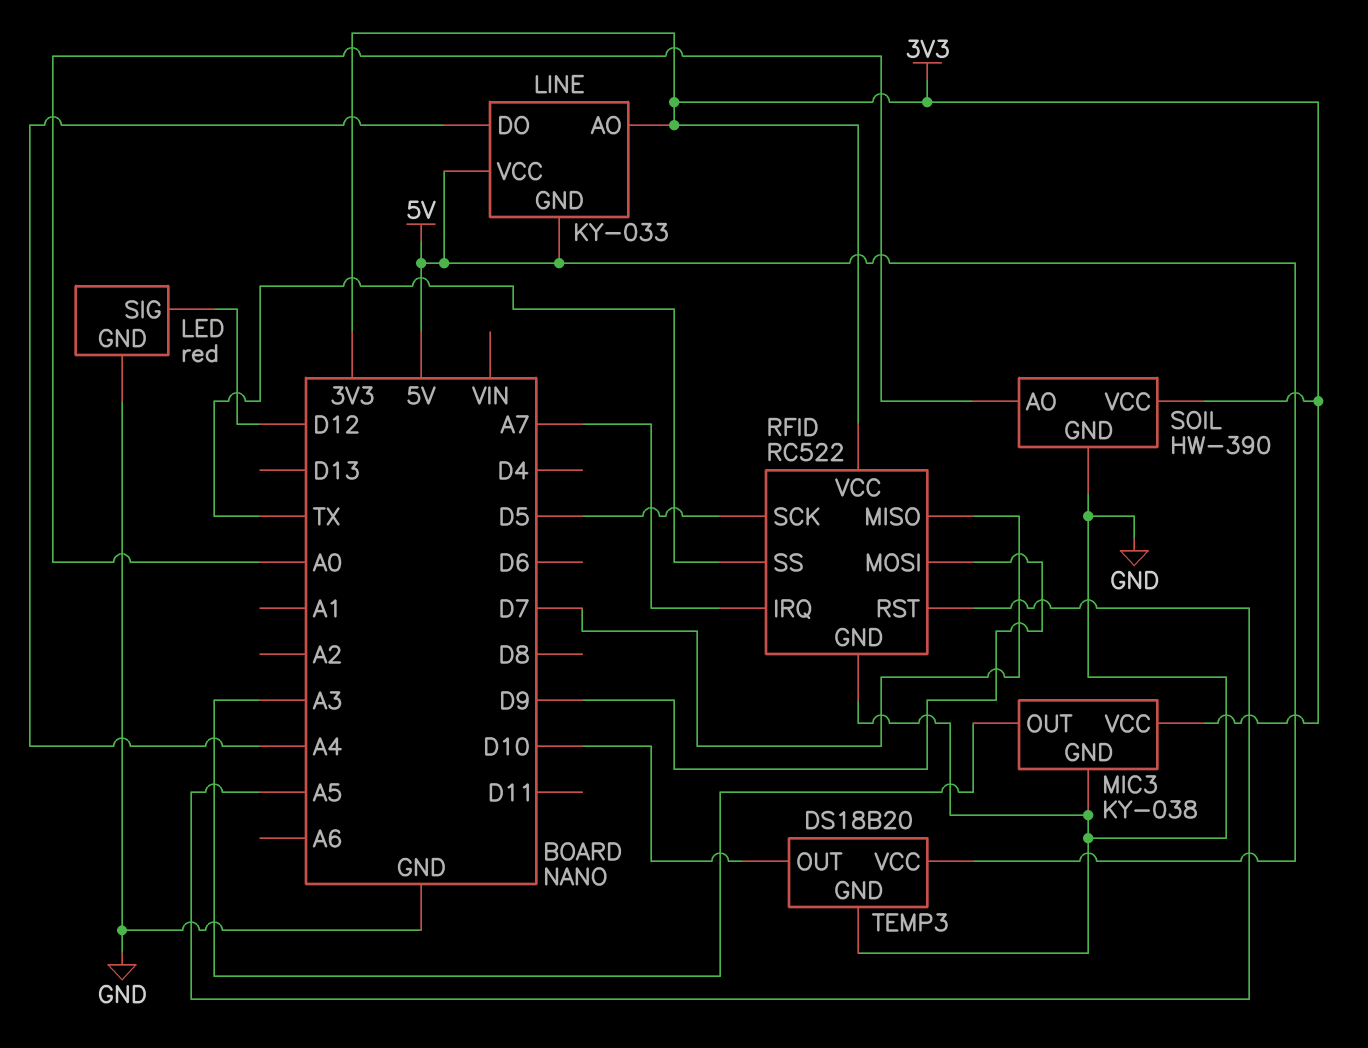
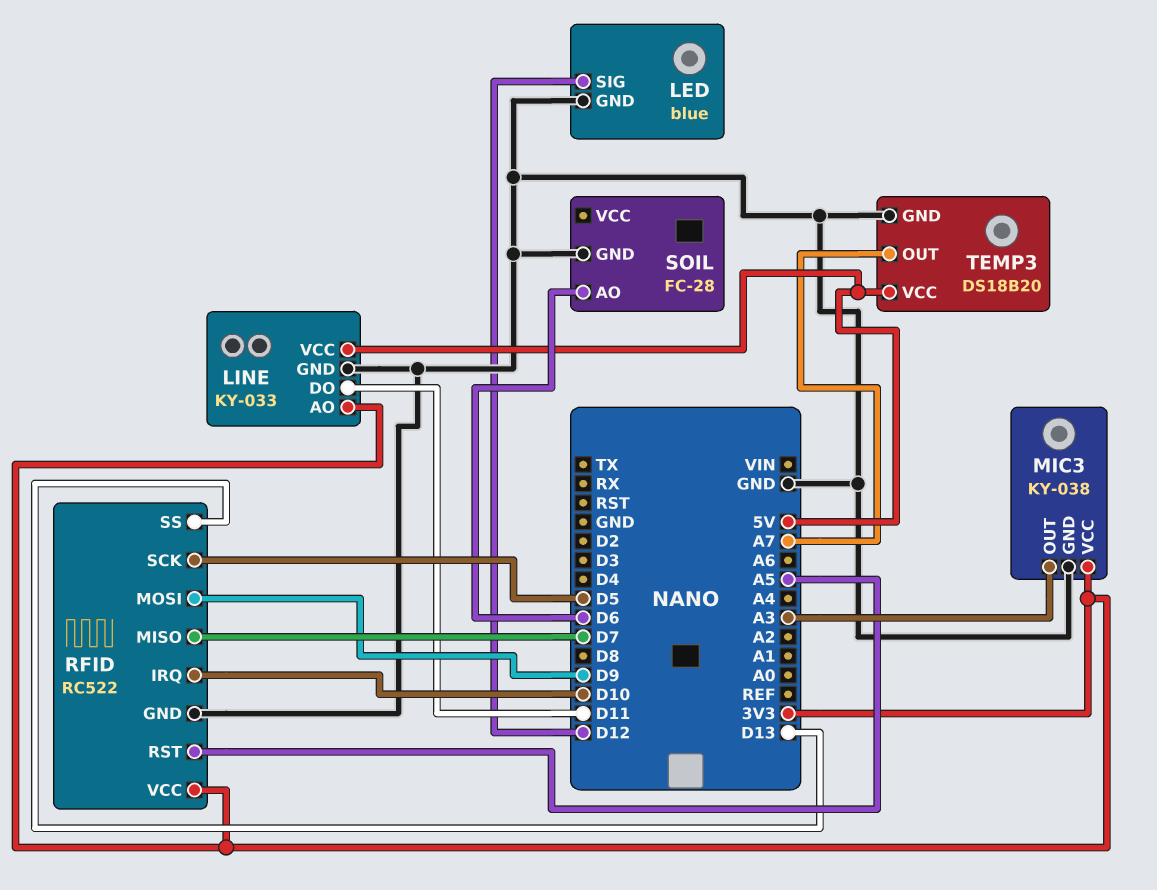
LED: red -> blue
LINE pin DO: A4 -> D11
LINE pin GND: 5V -> GND
RFID pin IRQ: A7 -> D10
RFID pin SS: TX -> D13
SOIL: HW-390 -> FC-28
SOIL pin AO: A0 -> D6
SOIL pin VCC: 3V3 -> none
TEMP3 pin OUT: D10 -> A7

